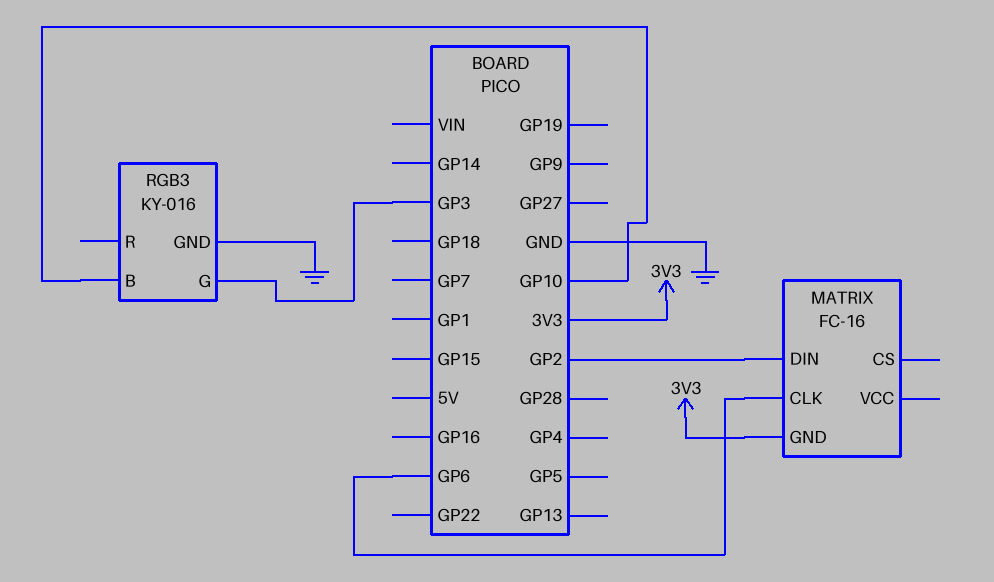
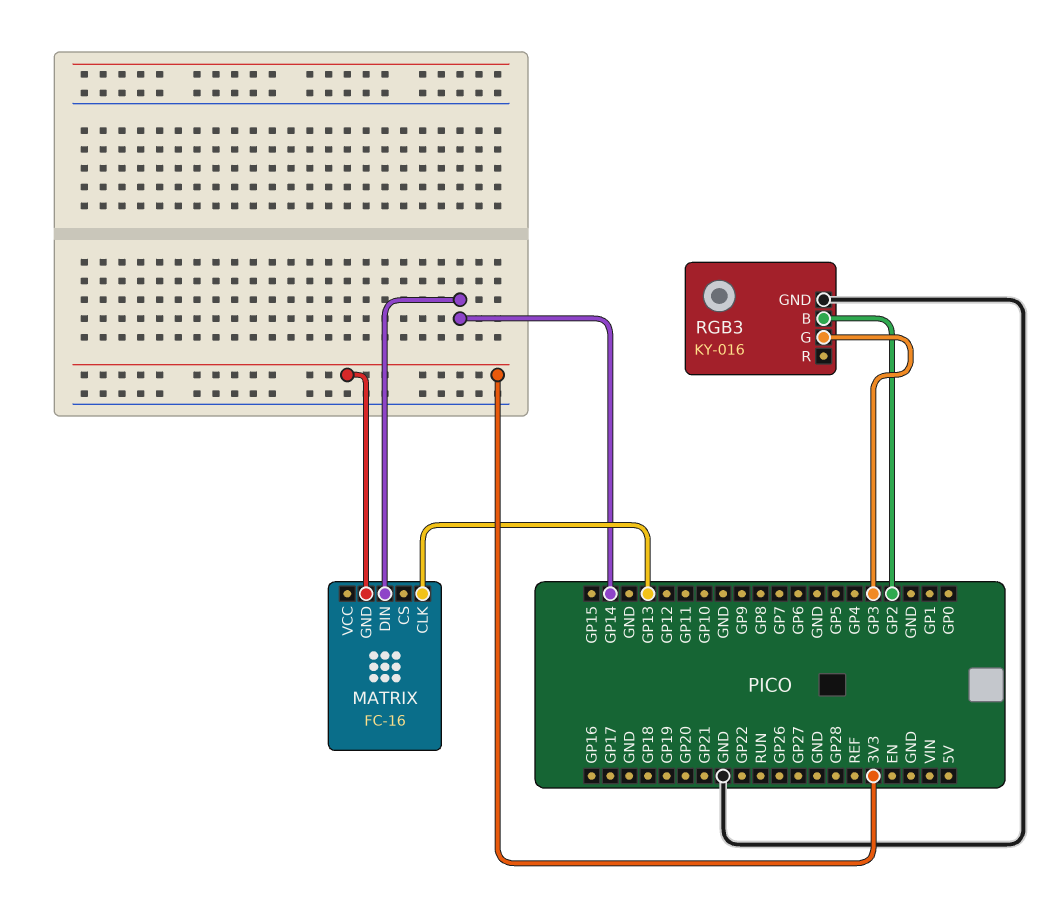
MATRIX pin CLK: GP6 -> GP13
MATRIX pin DIN: GP2 -> GP14
RGB3 pin B: GP10 -> GP2

